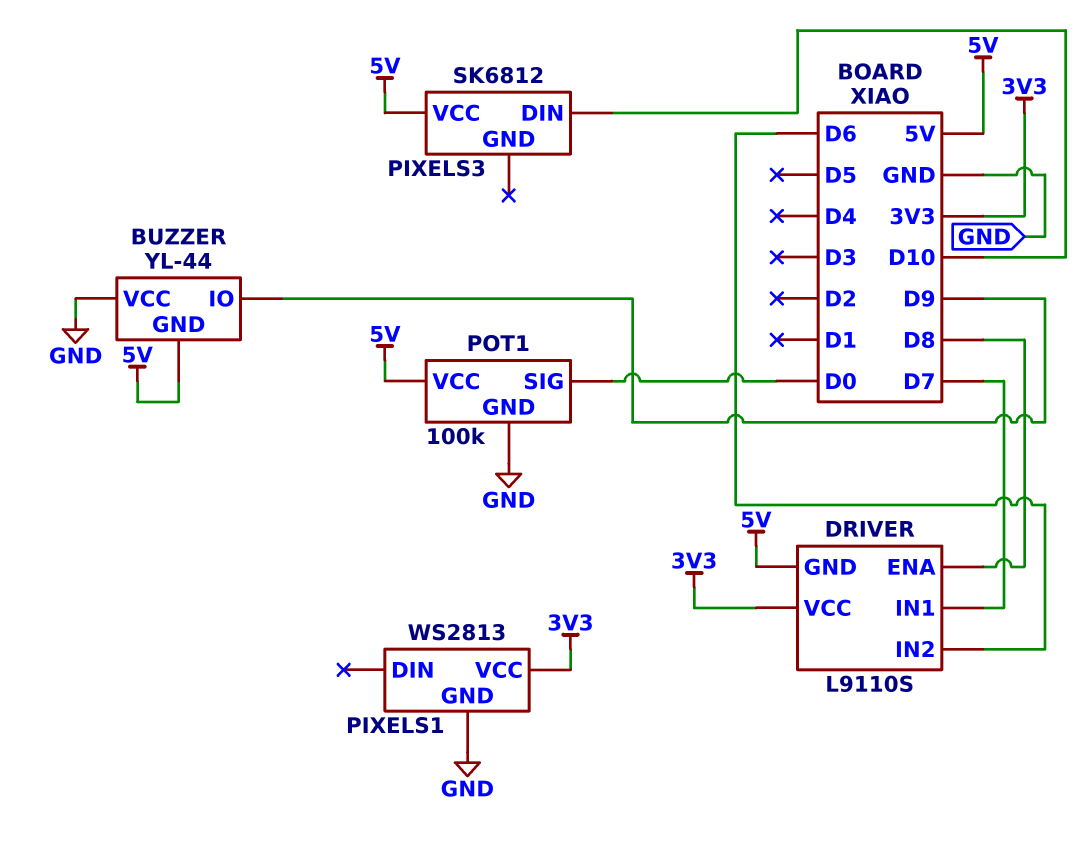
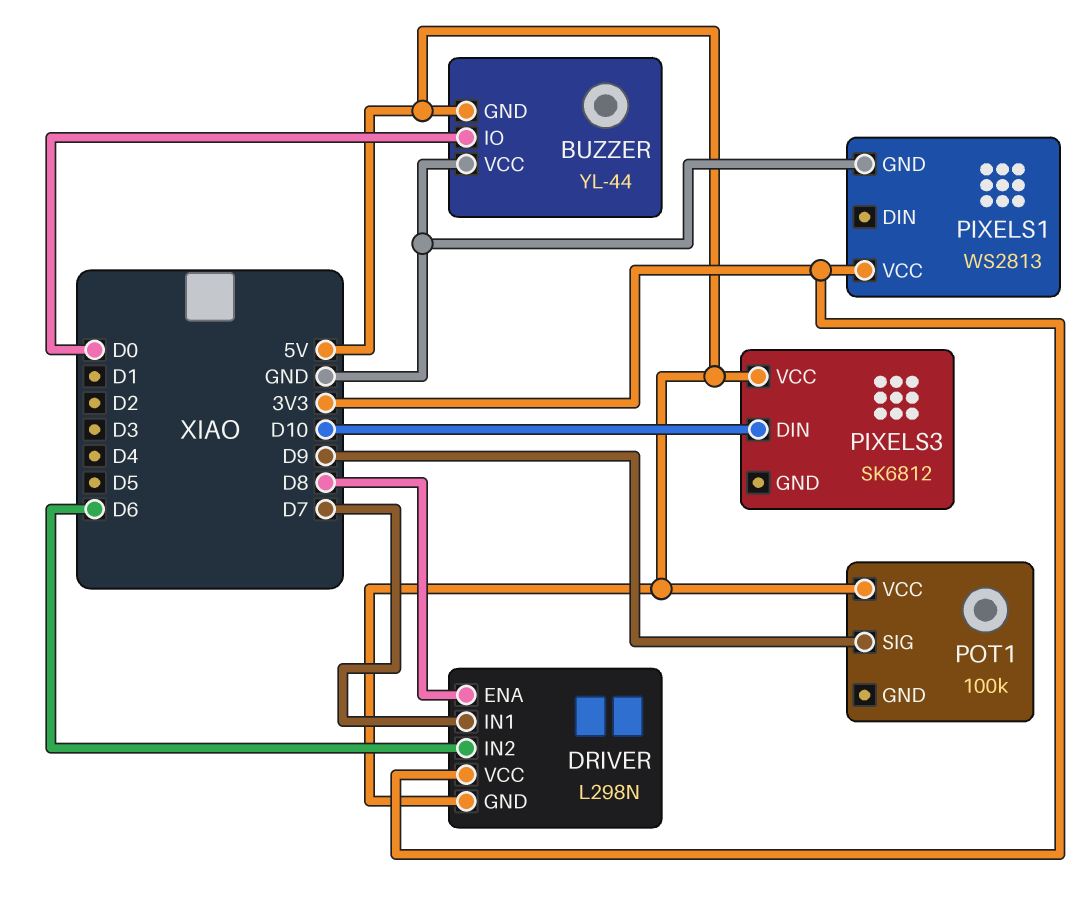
BUZZER pin IO: D9 -> D0
DRIVER: L9110S -> L298N
POT1 pin GND: GND -> none
POT1 pin SIG: D0 -> D9

